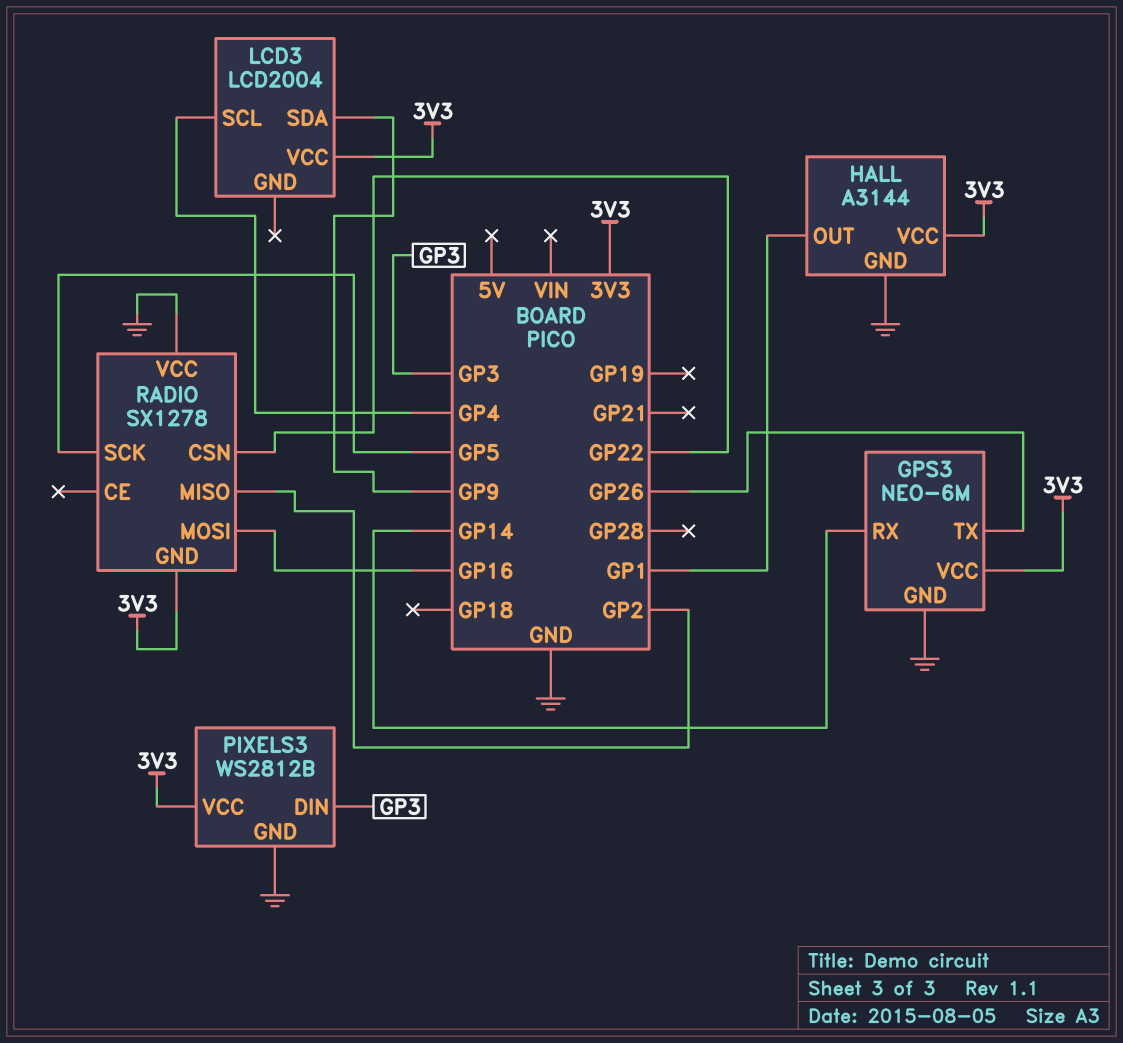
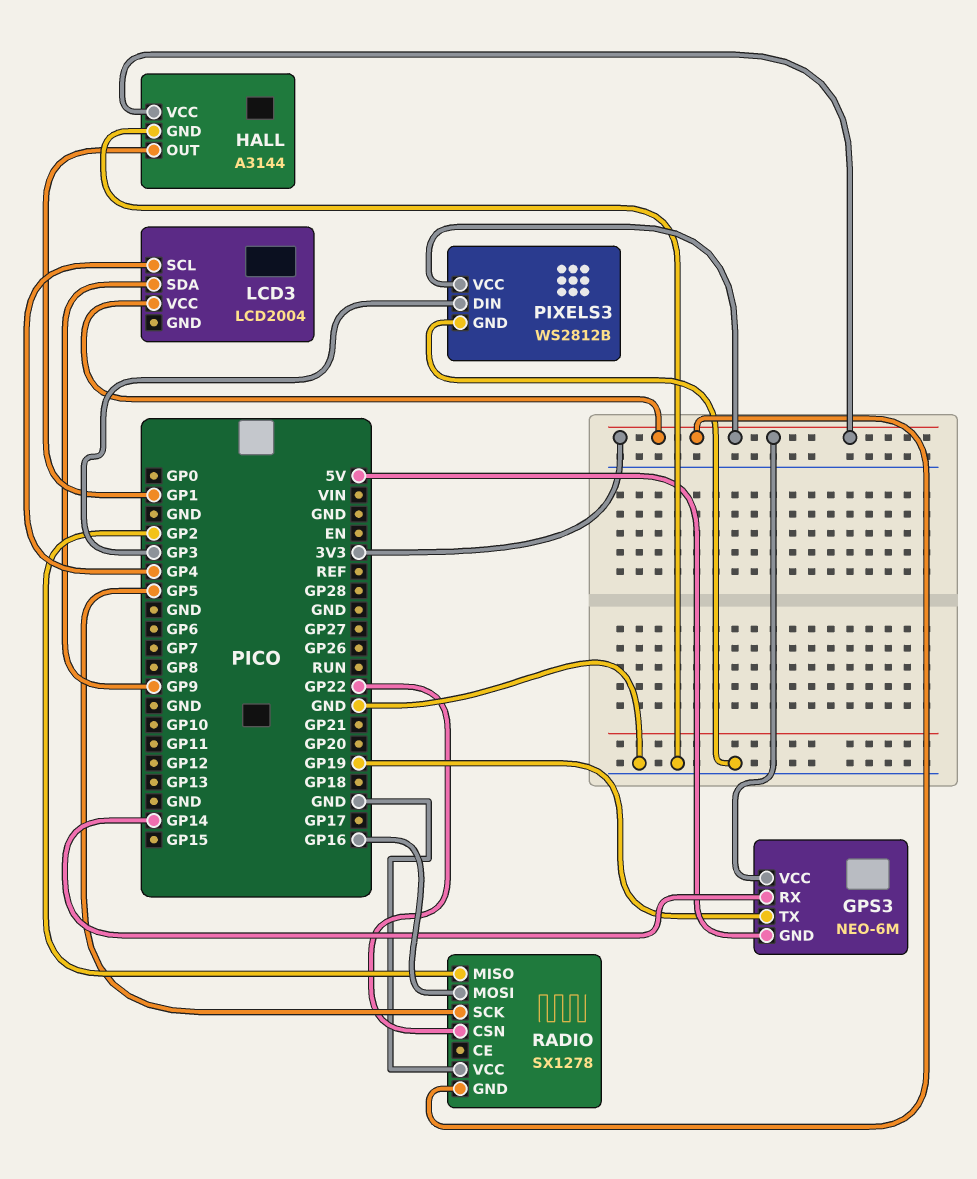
GPS3 pin GND: GND -> 5V
GPS3 pin TX: GP26 -> GP19

